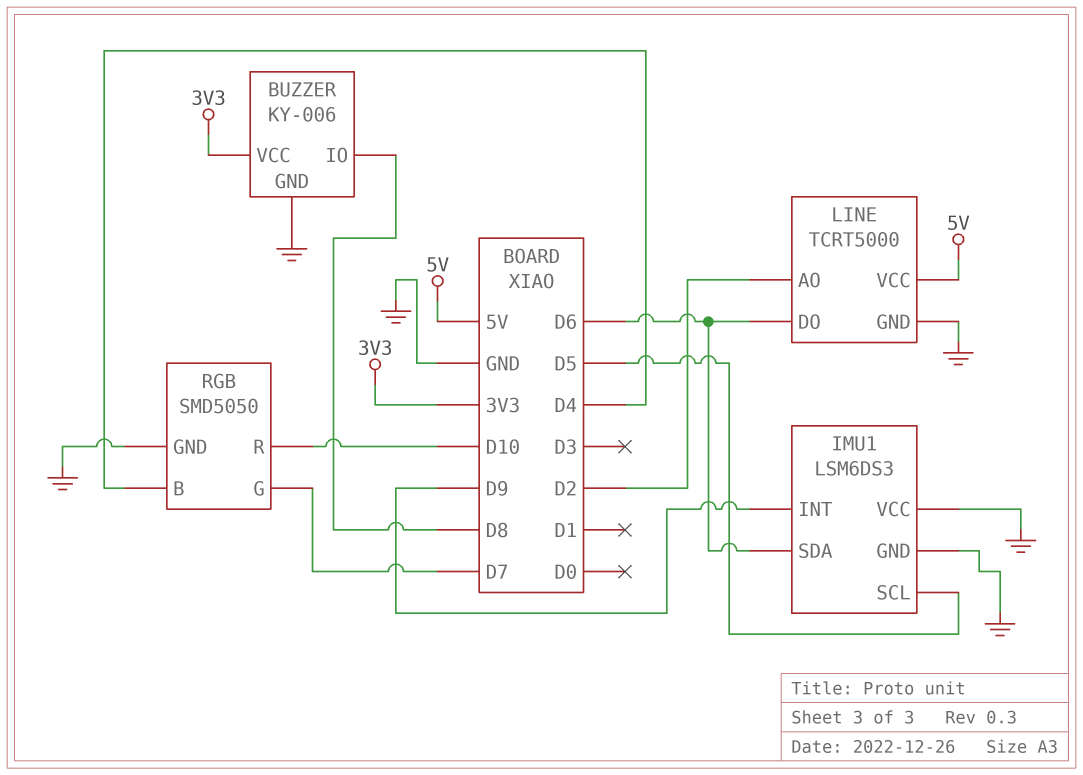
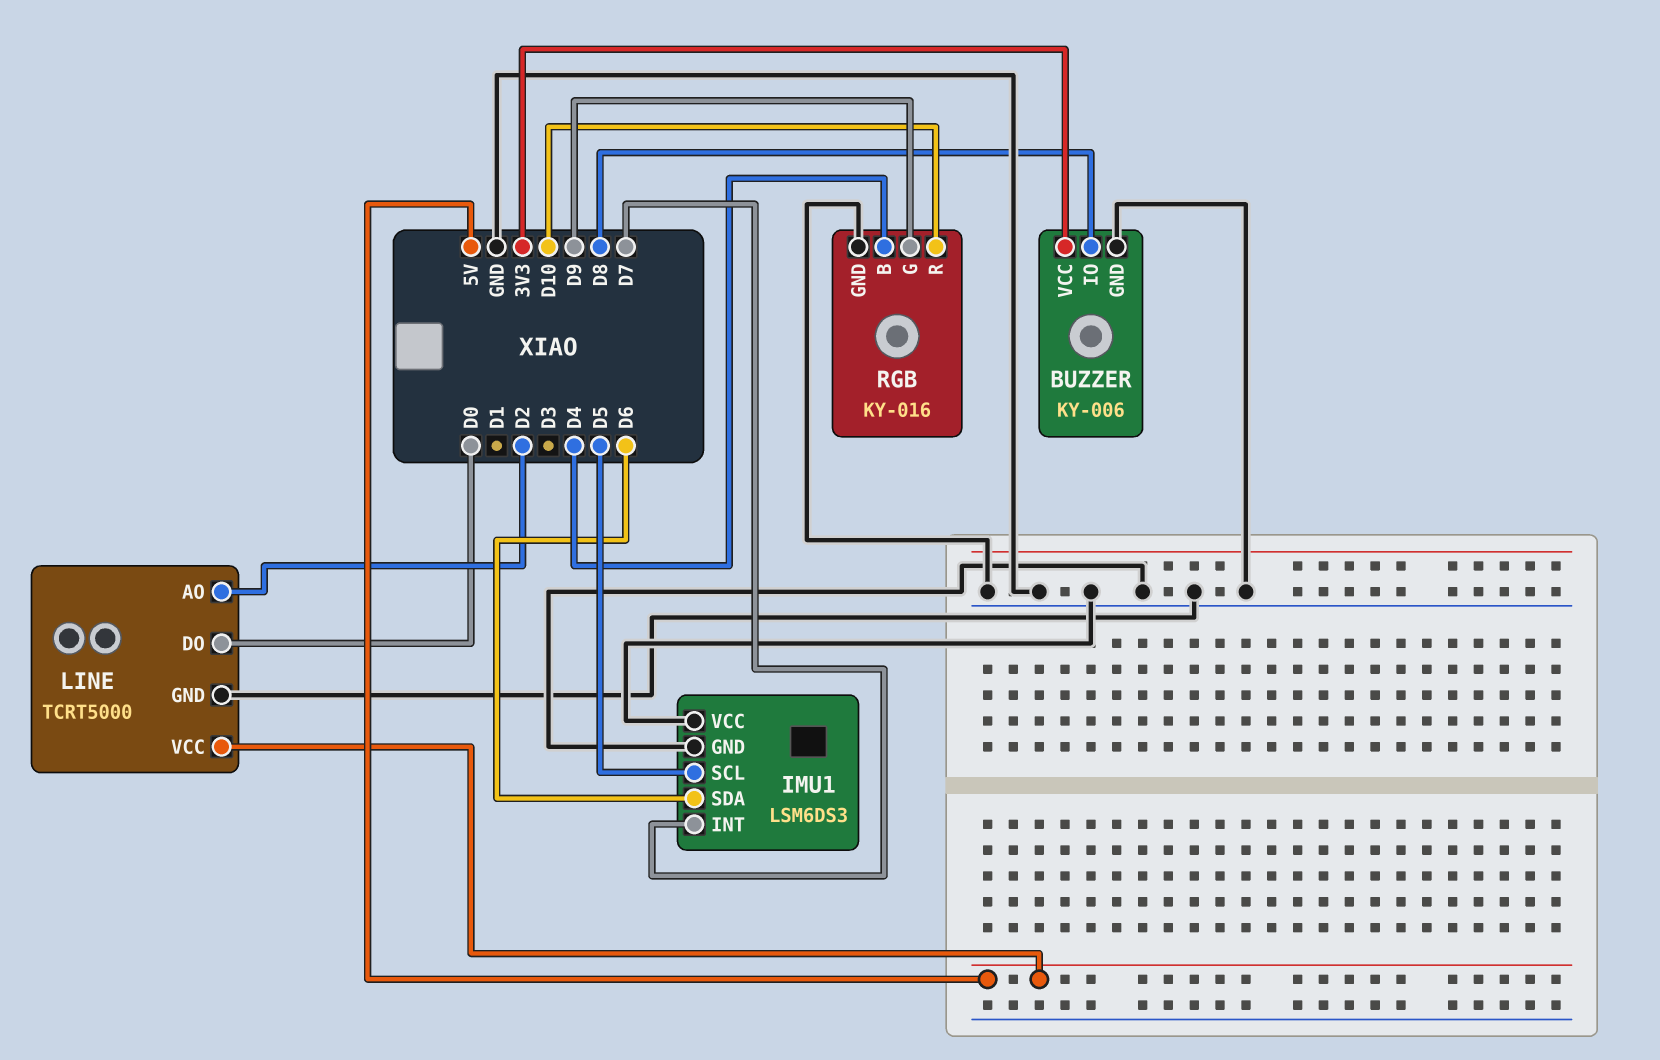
IMU1 pin INT: D9 -> D7
LINE pin DO: D6 -> D0
RGB: SMD5050 -> KY-016
RGB pin G: D7 -> D9

